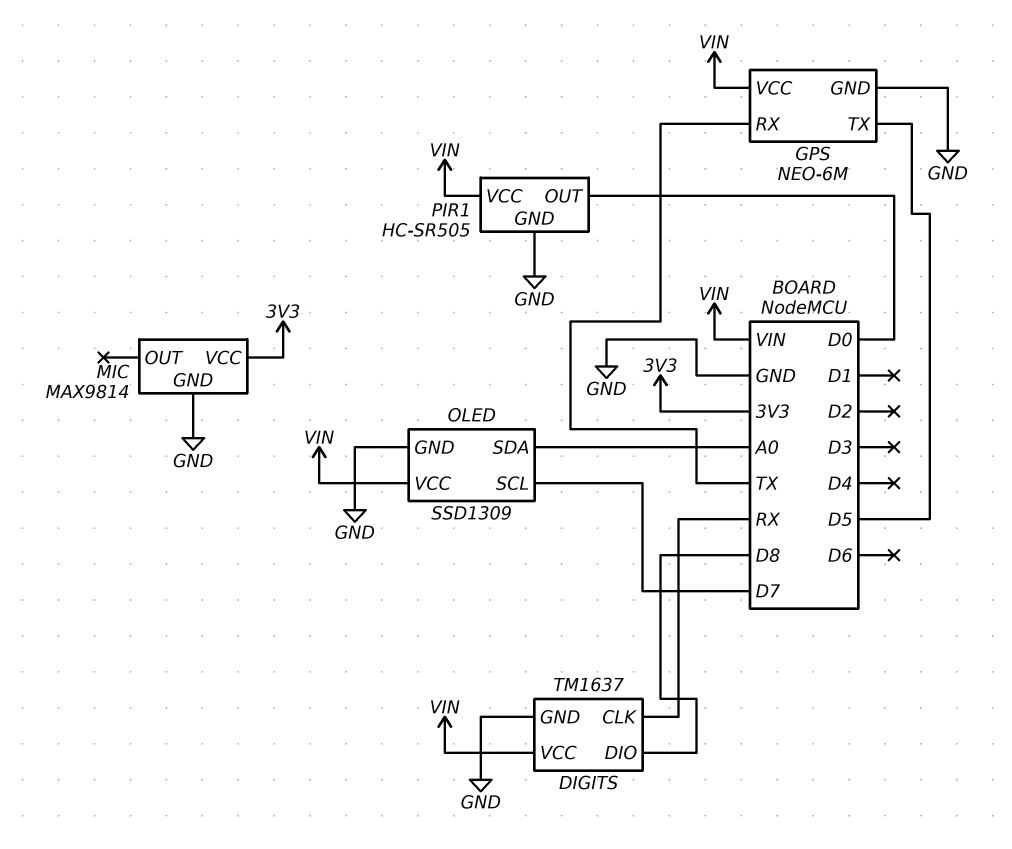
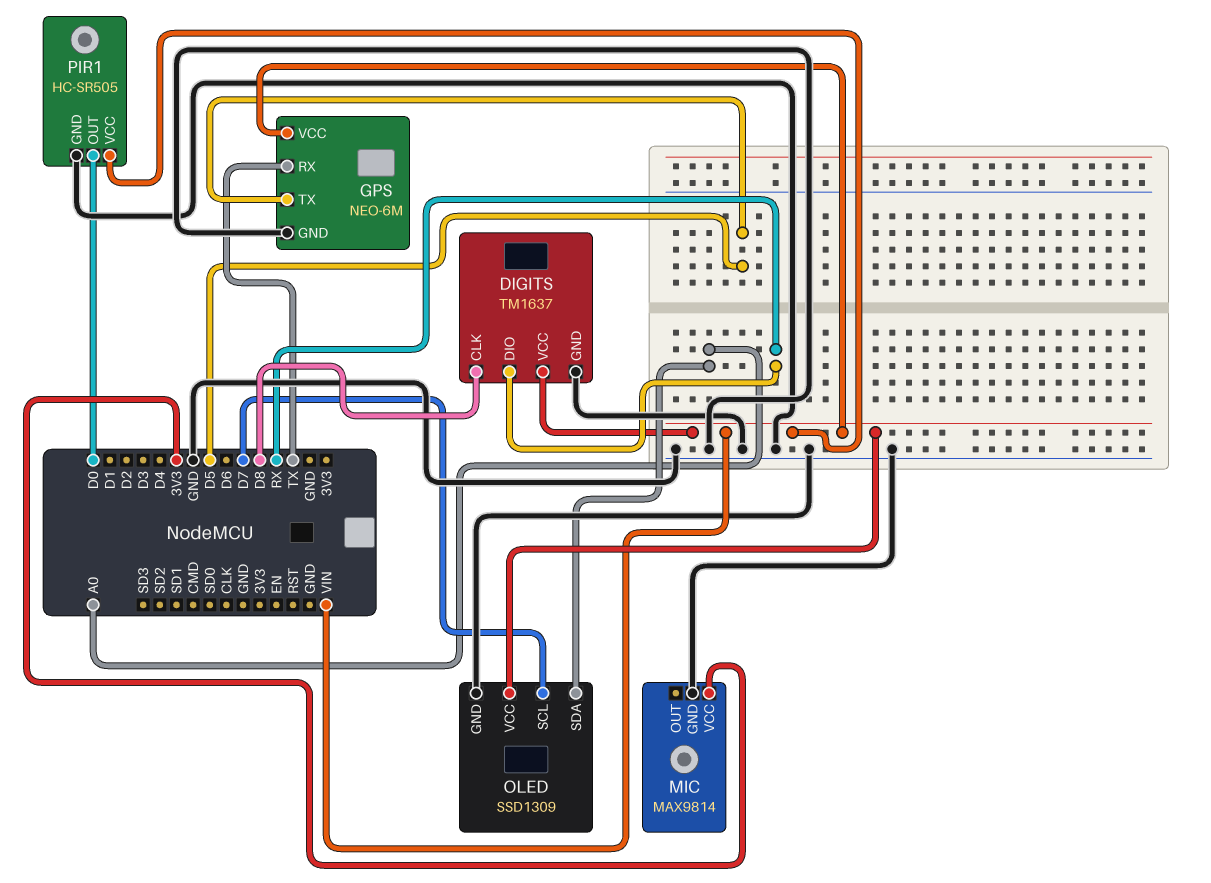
DIGITS pin CLK: RX -> D8
DIGITS pin DIO: D8 -> RX

